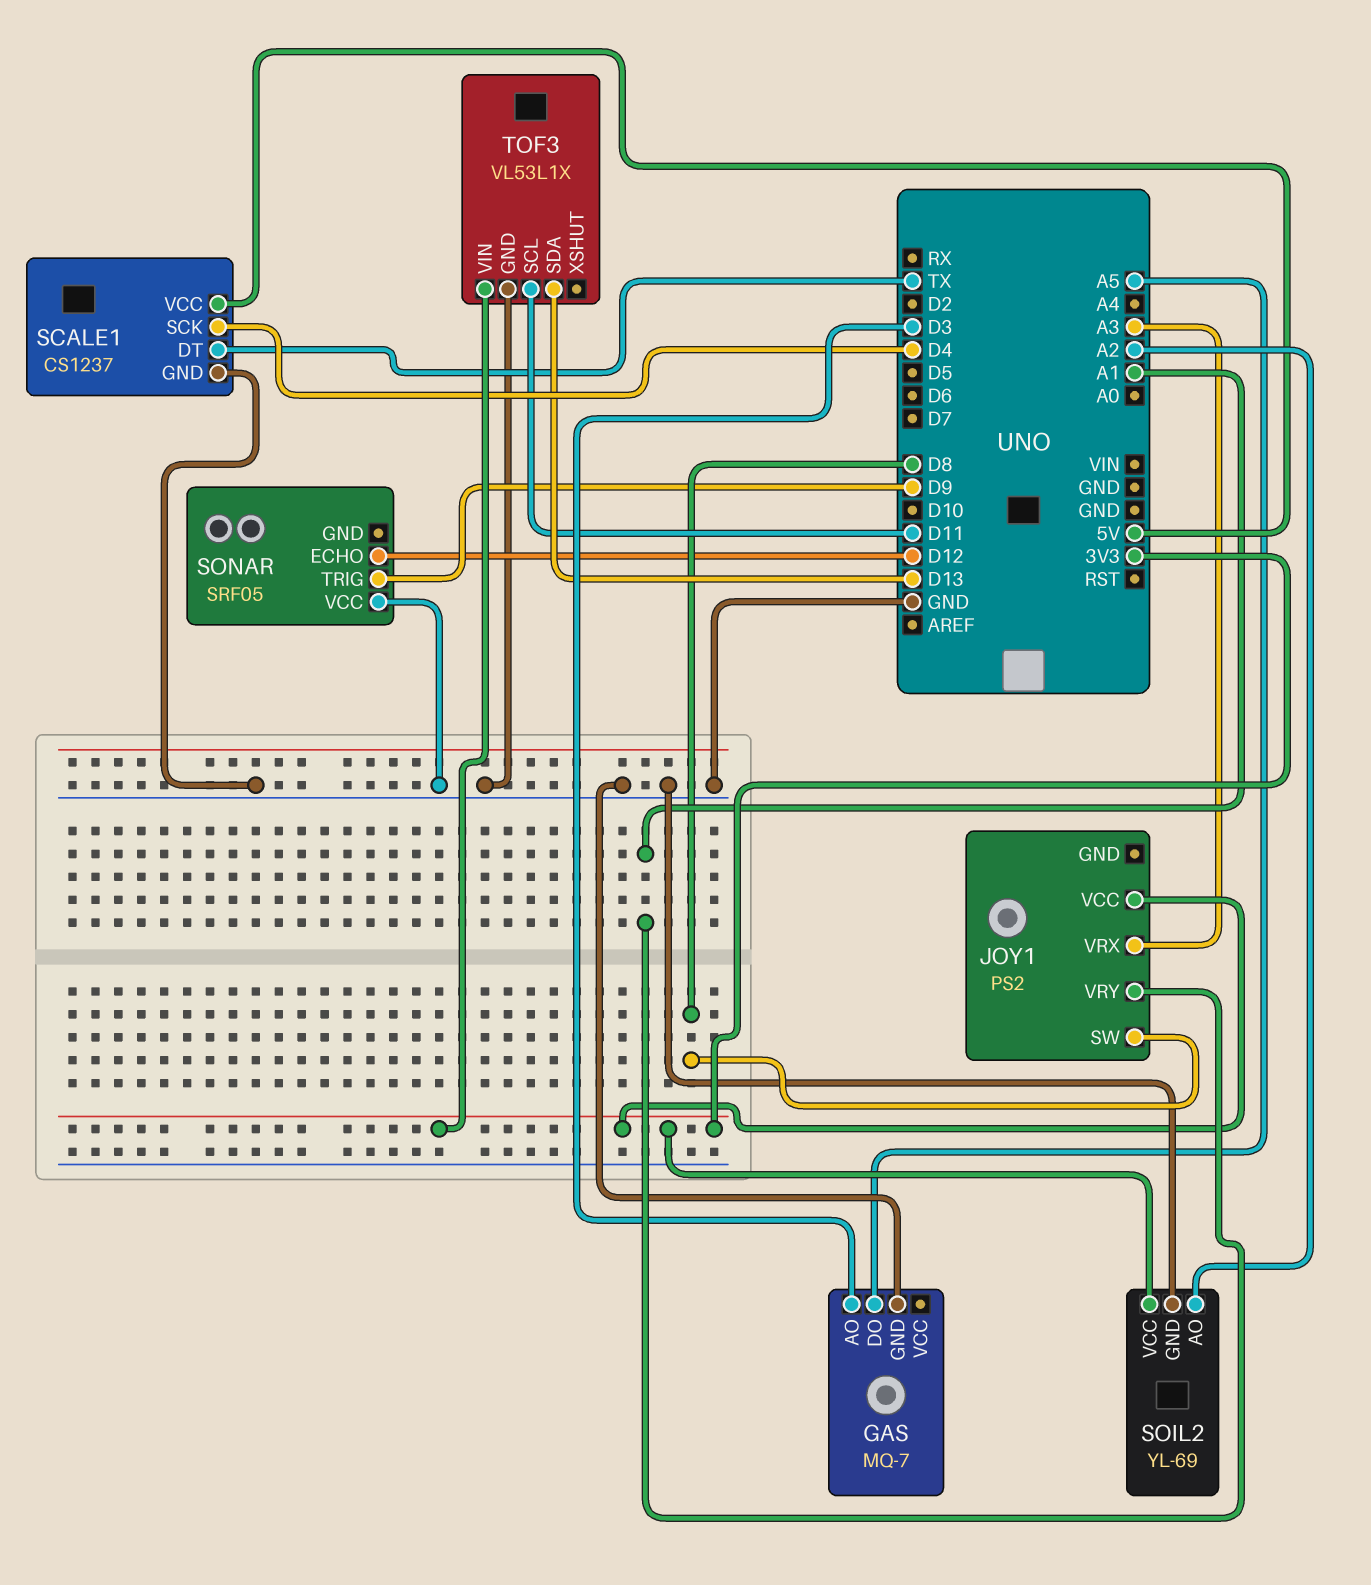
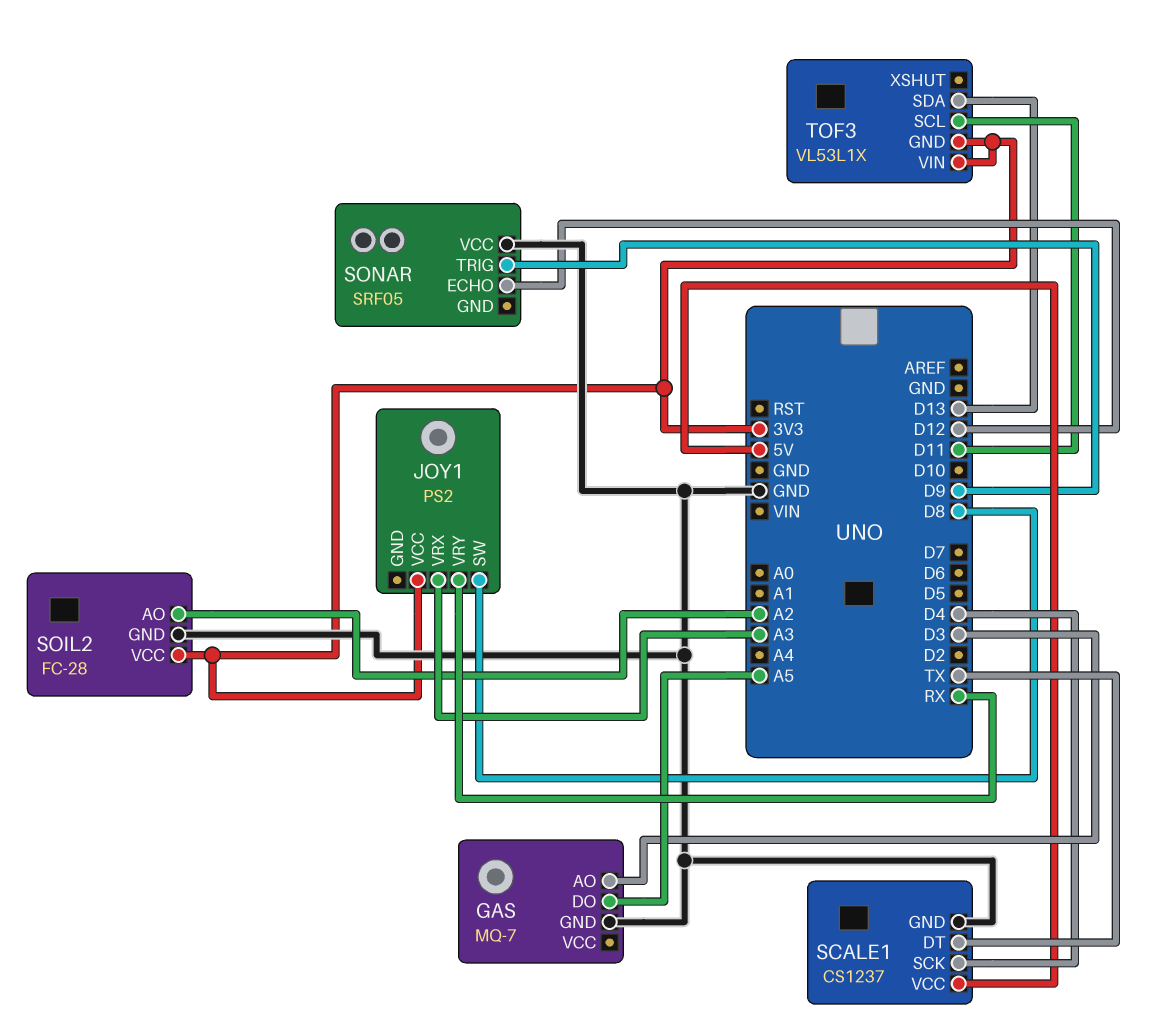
JOY1 pin VRY: A1 -> RX
SOIL2: YL-69 -> FC-28
TOF3 pin GND: GND -> 3V3

